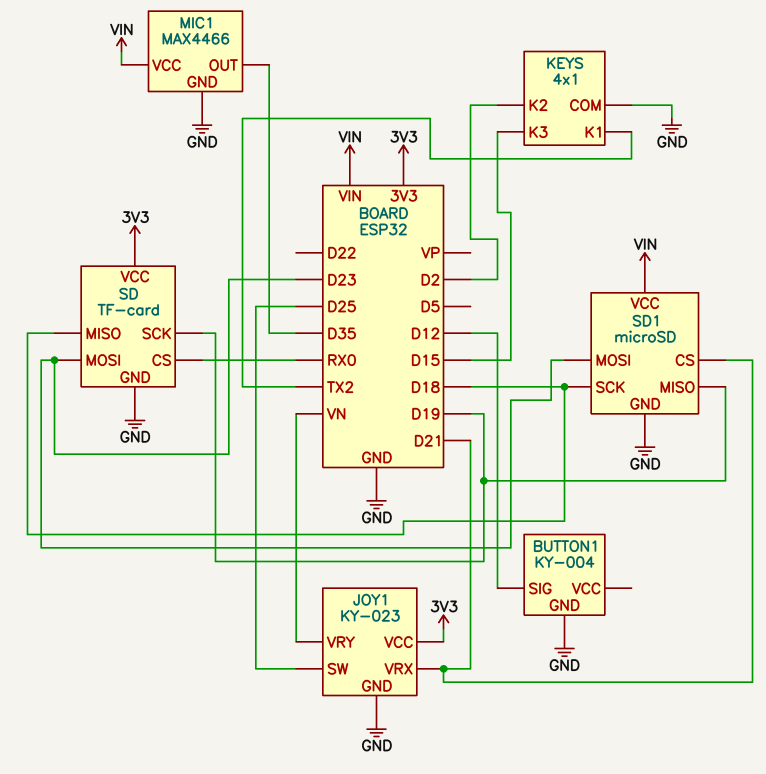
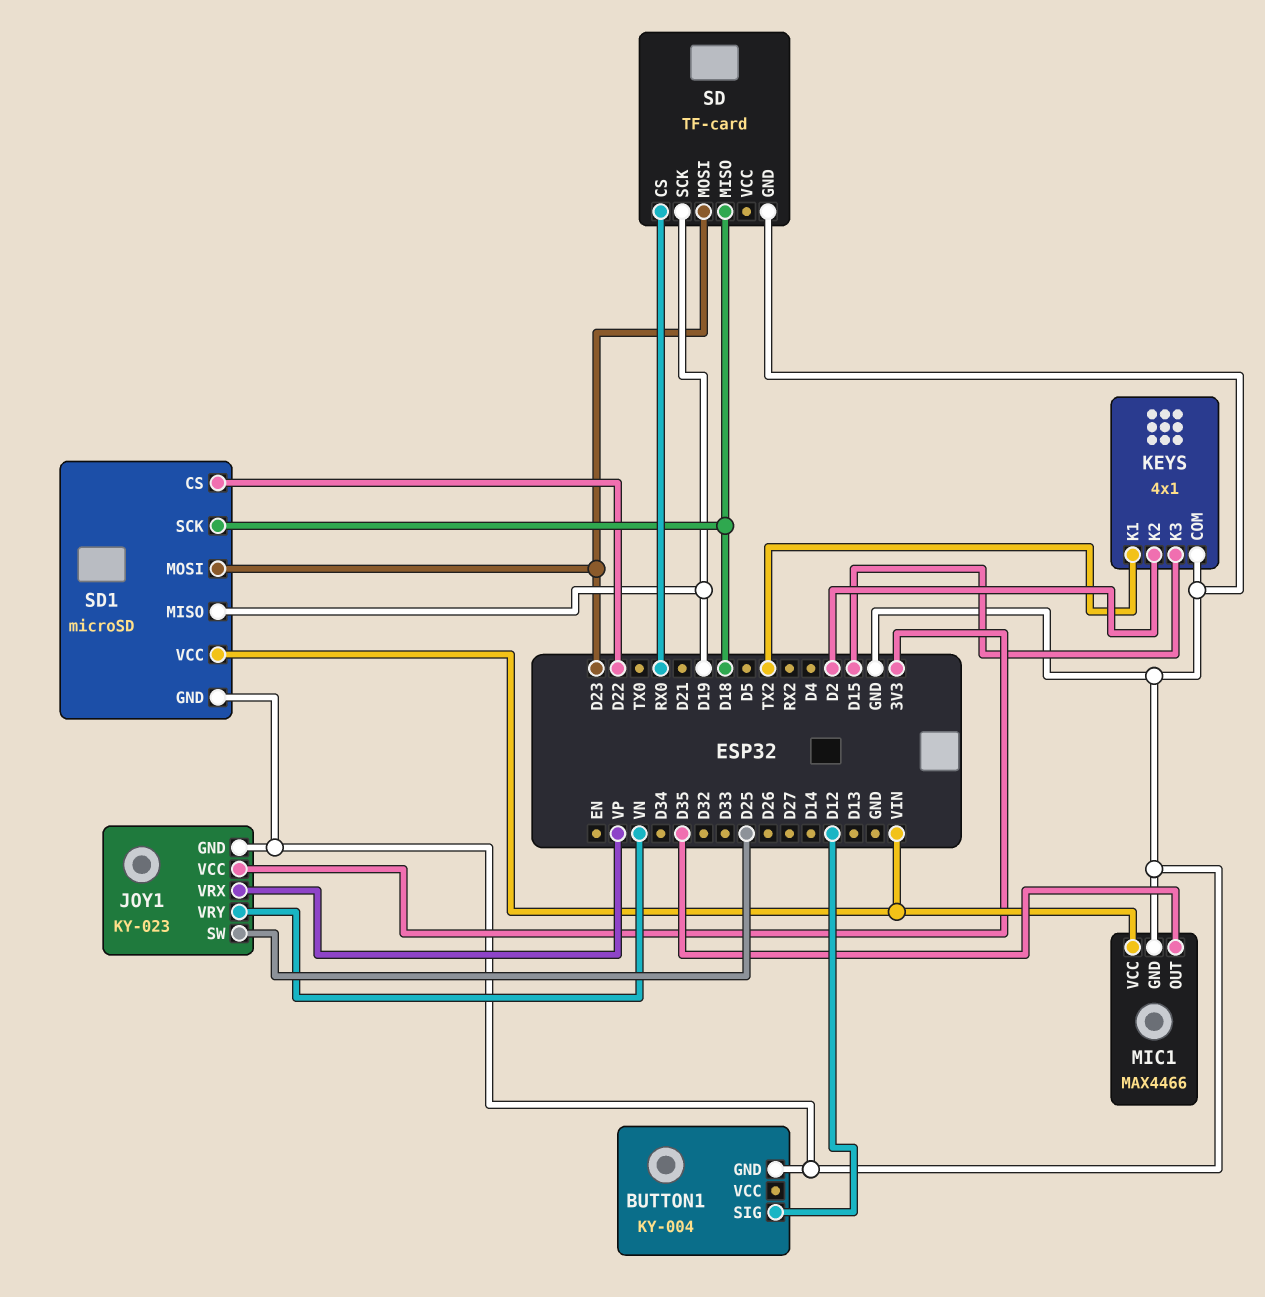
JOY1 pin VRX: D21 -> VP
SD pin VCC: 3V3 -> none
SD1 pin CS: D21 -> D22

